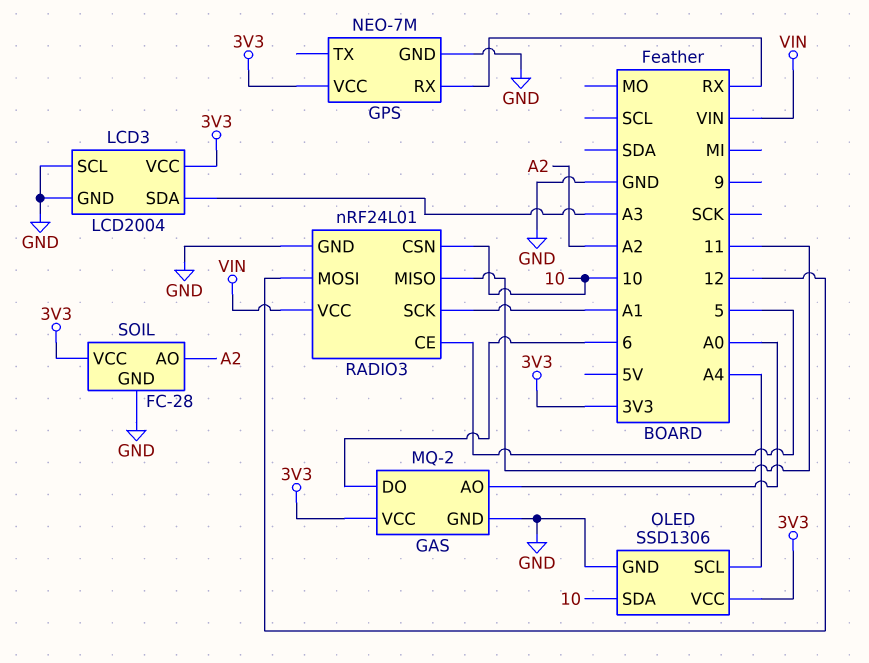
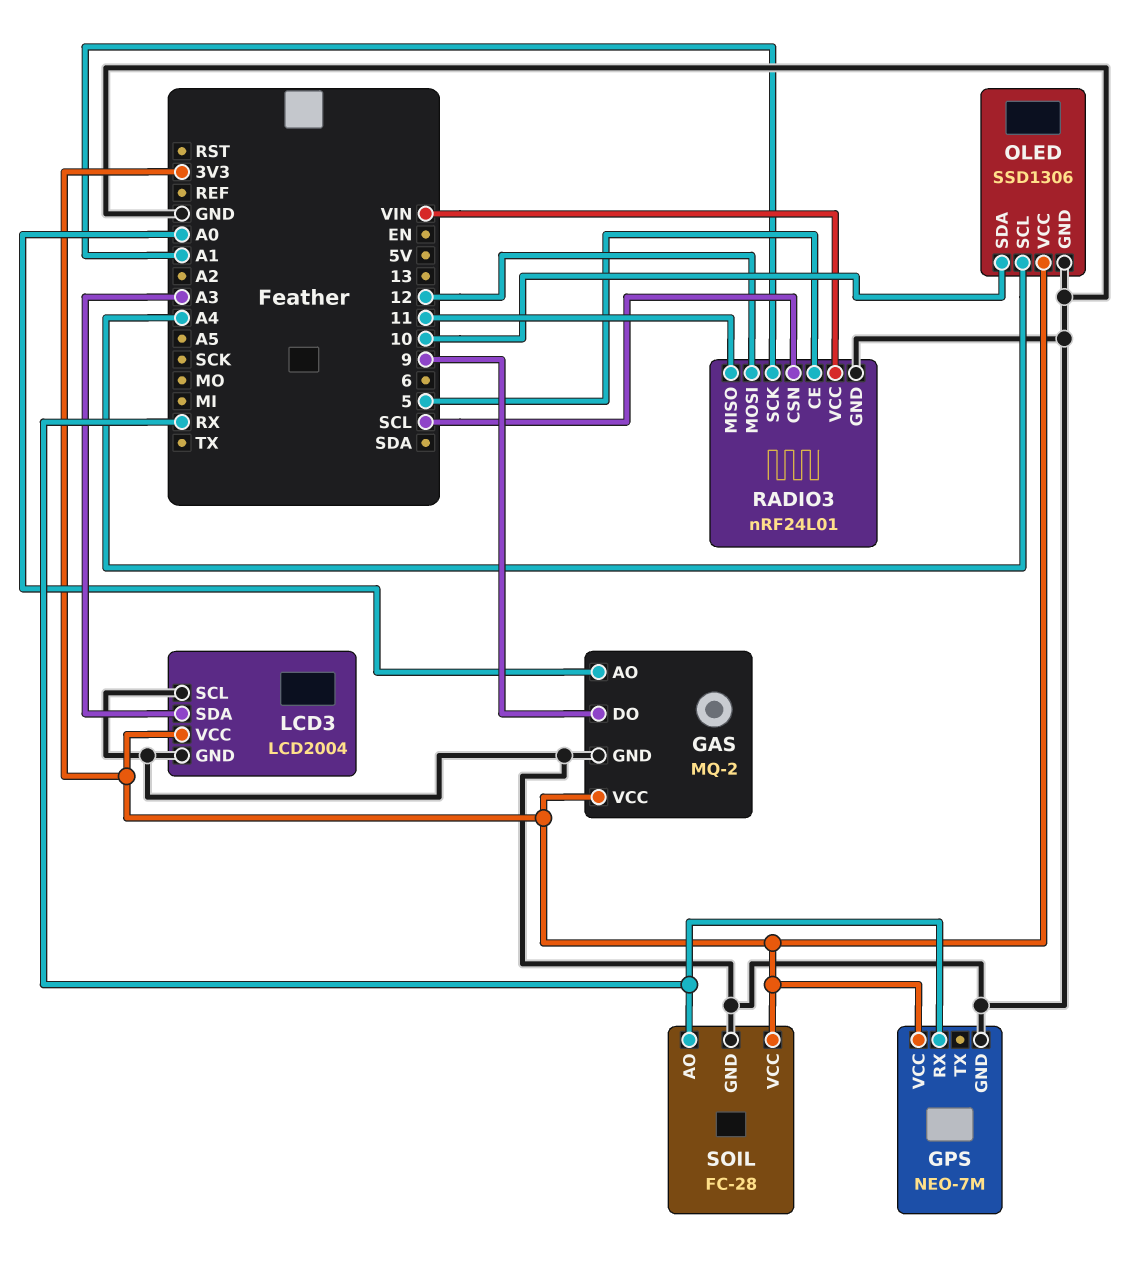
GAS pin DO: 6 -> 9
RADIO3 pin CSN: 10 -> SCL
SOIL pin AO: A2 -> RX

